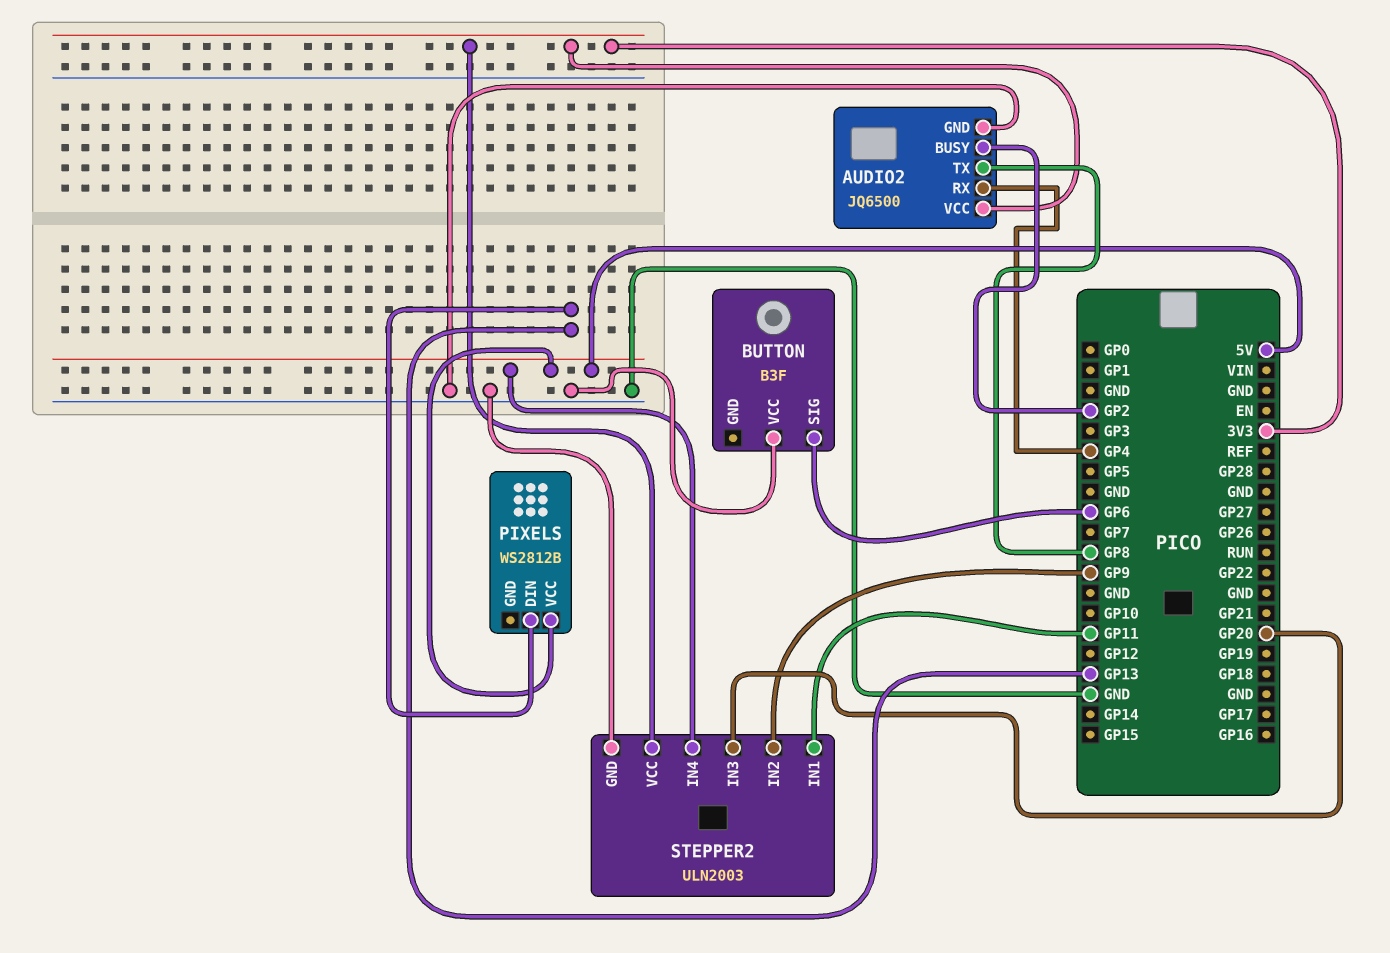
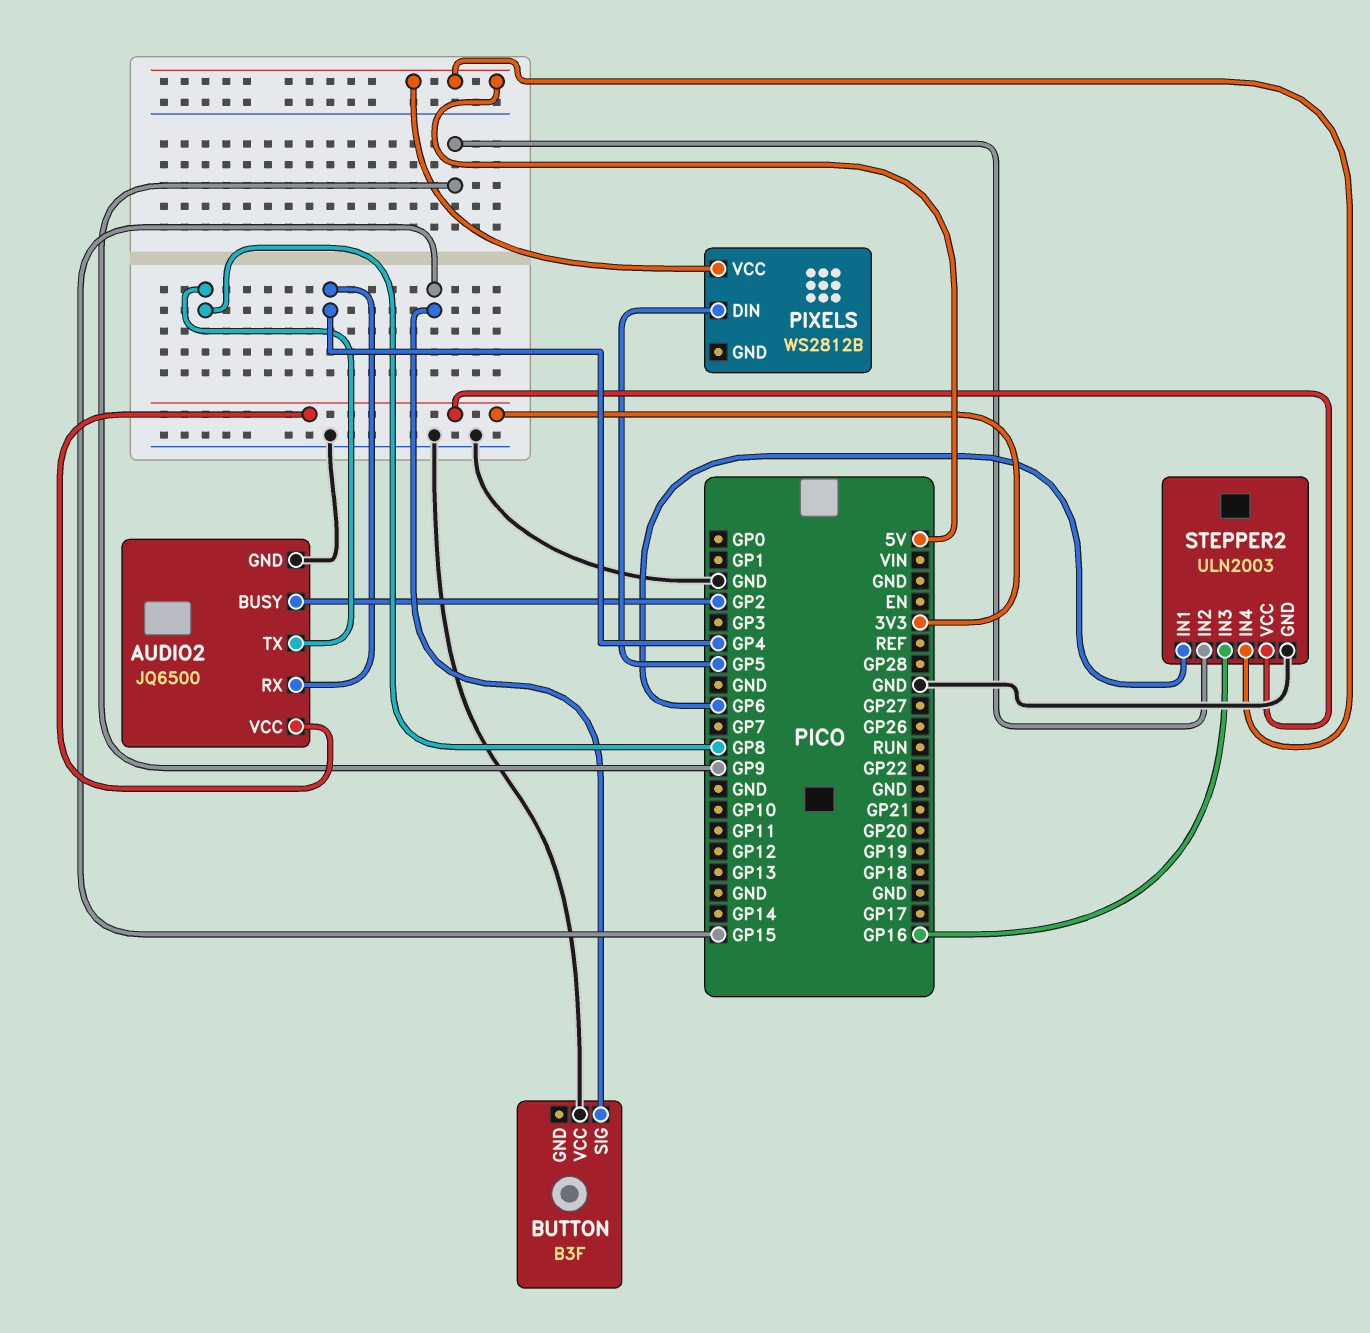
BUTTON pin SIG: GP6 -> GP15
PIXELS pin DIN: GP13 -> GP5
STEPPER2 pin IN1: GP11 -> GP6
STEPPER2 pin IN3: GP20 -> GP16

